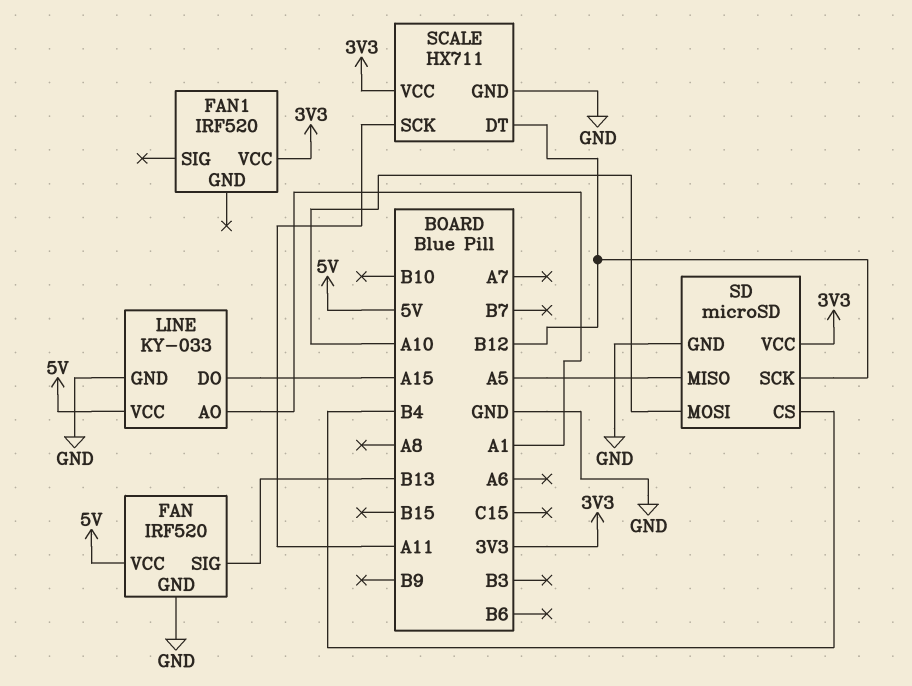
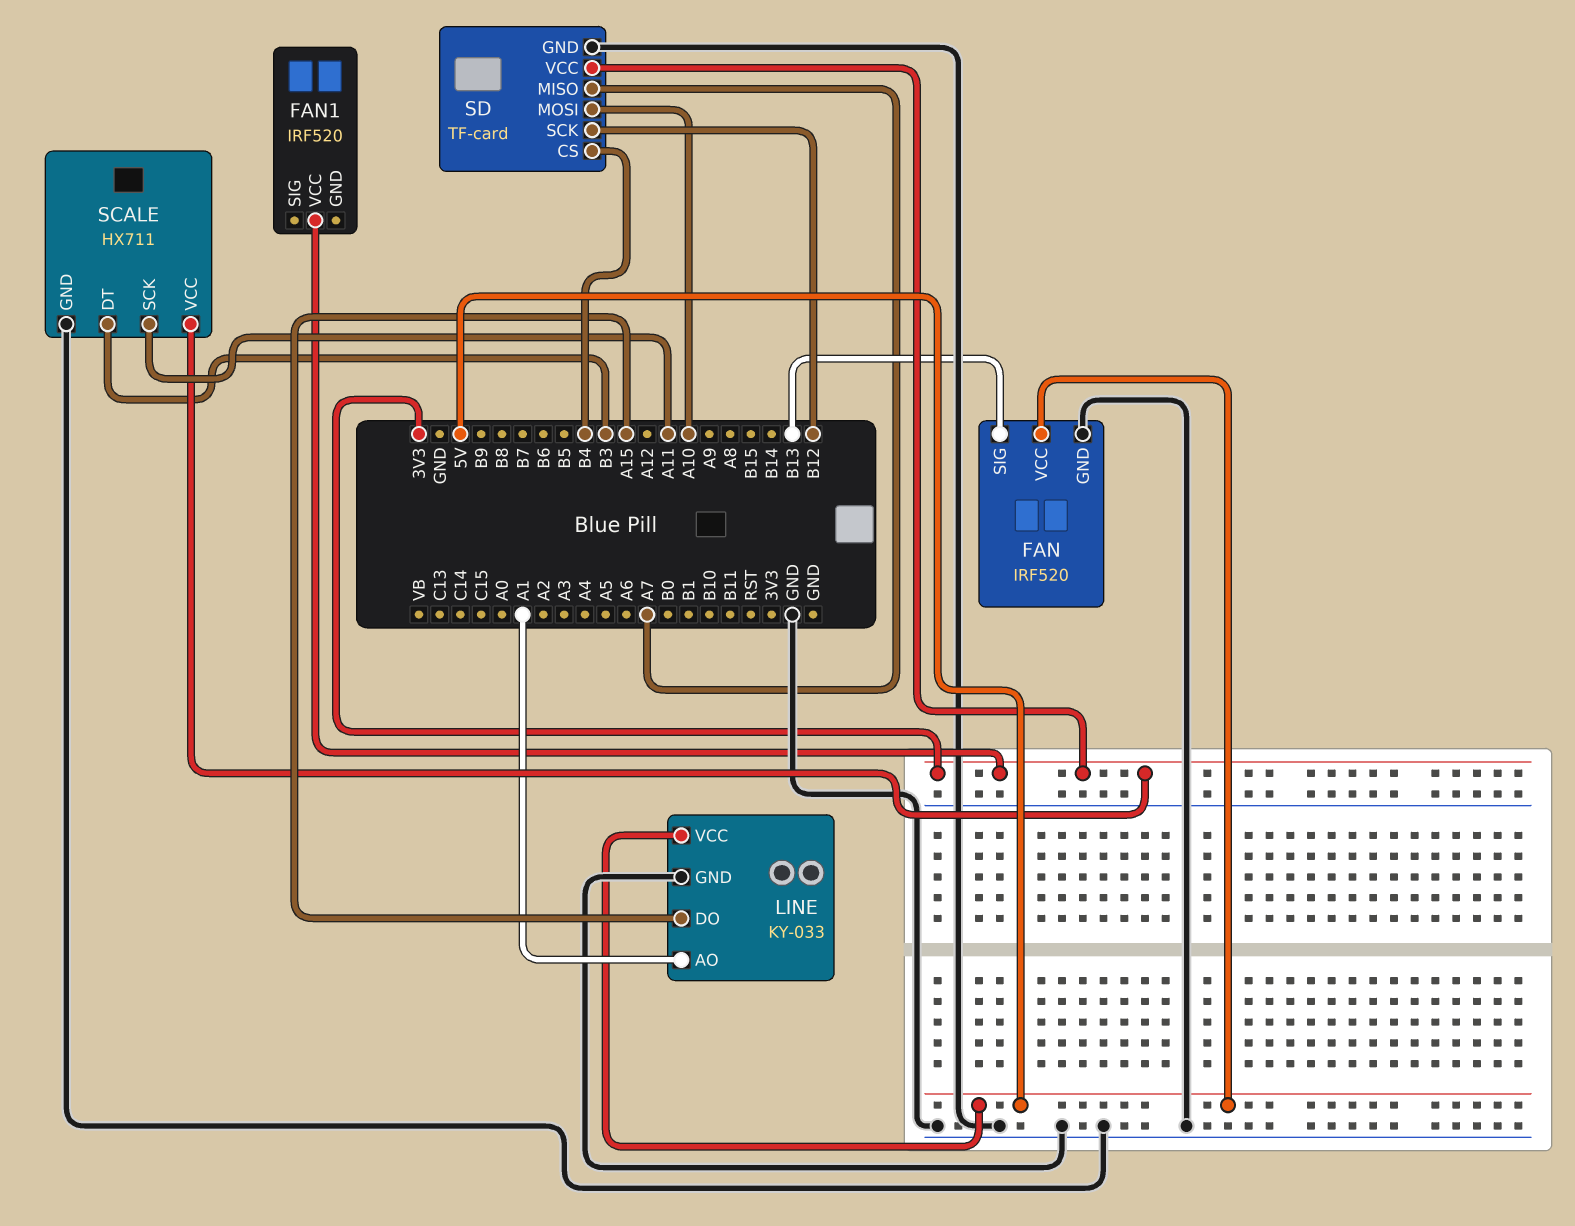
SCALE pin DT: B12 -> B3
SD: microSD -> TF-card
SD pin MISO: A5 -> A7

